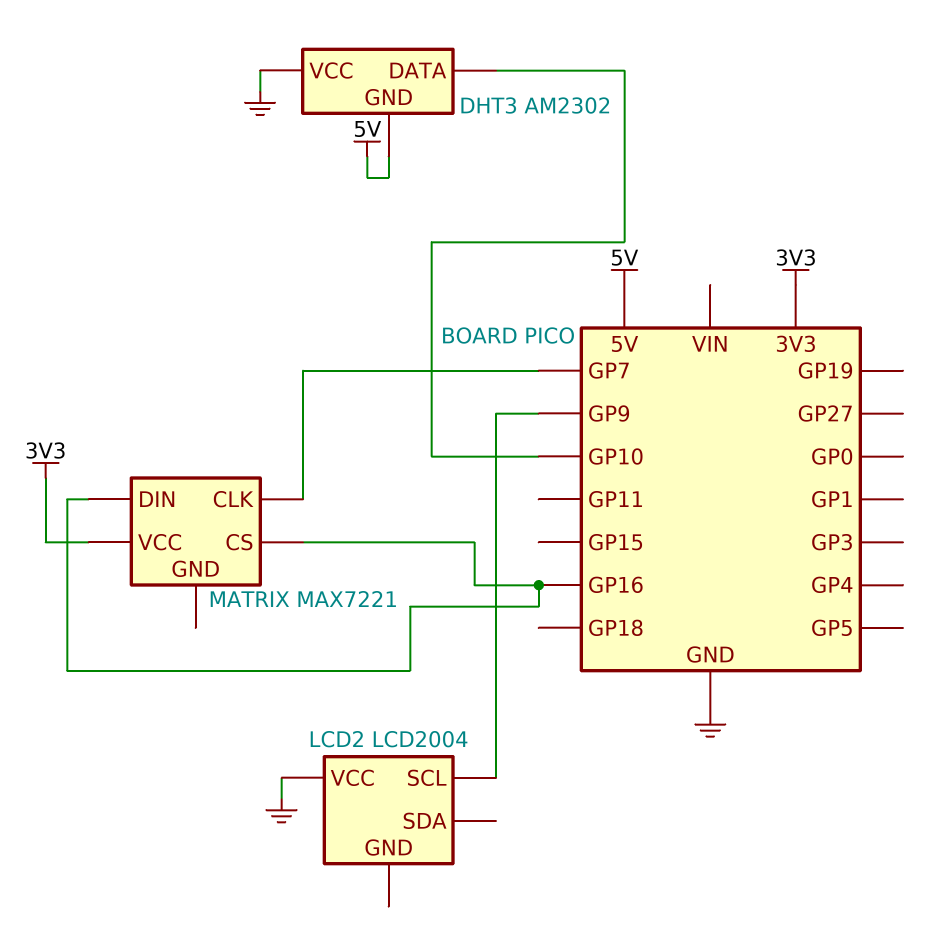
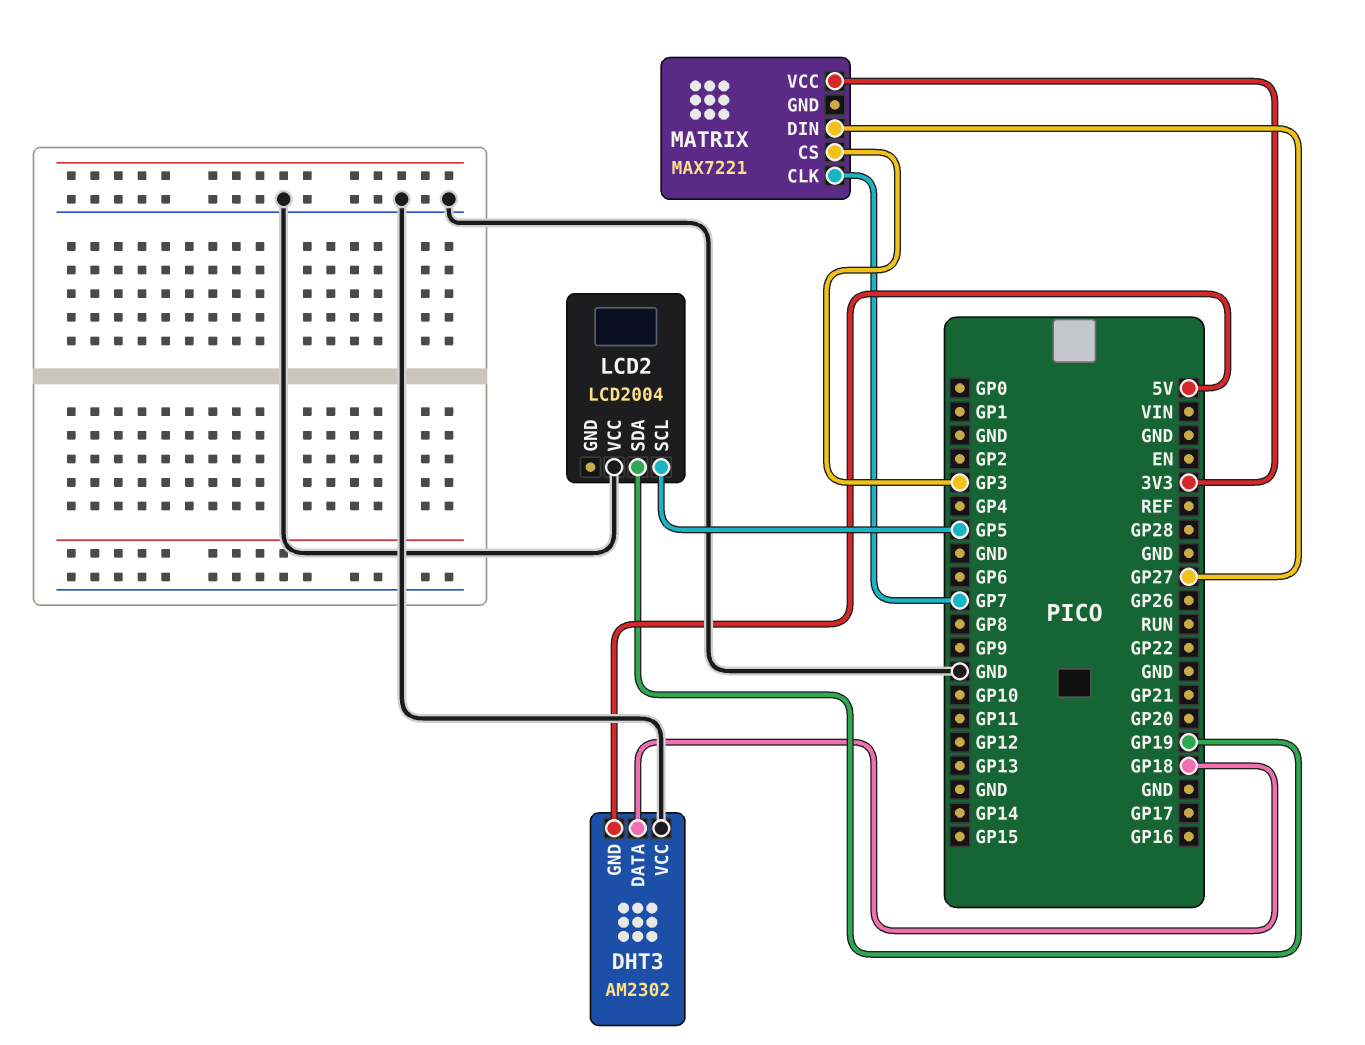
DHT3 pin DATA: GP10 -> GP18
LCD2 pin SCL: GP9 -> GP5
LCD2 pin SDA: none -> GP19
MATRIX pin CS: GP16 -> GP3
MATRIX pin DIN: GP16 -> GP27

